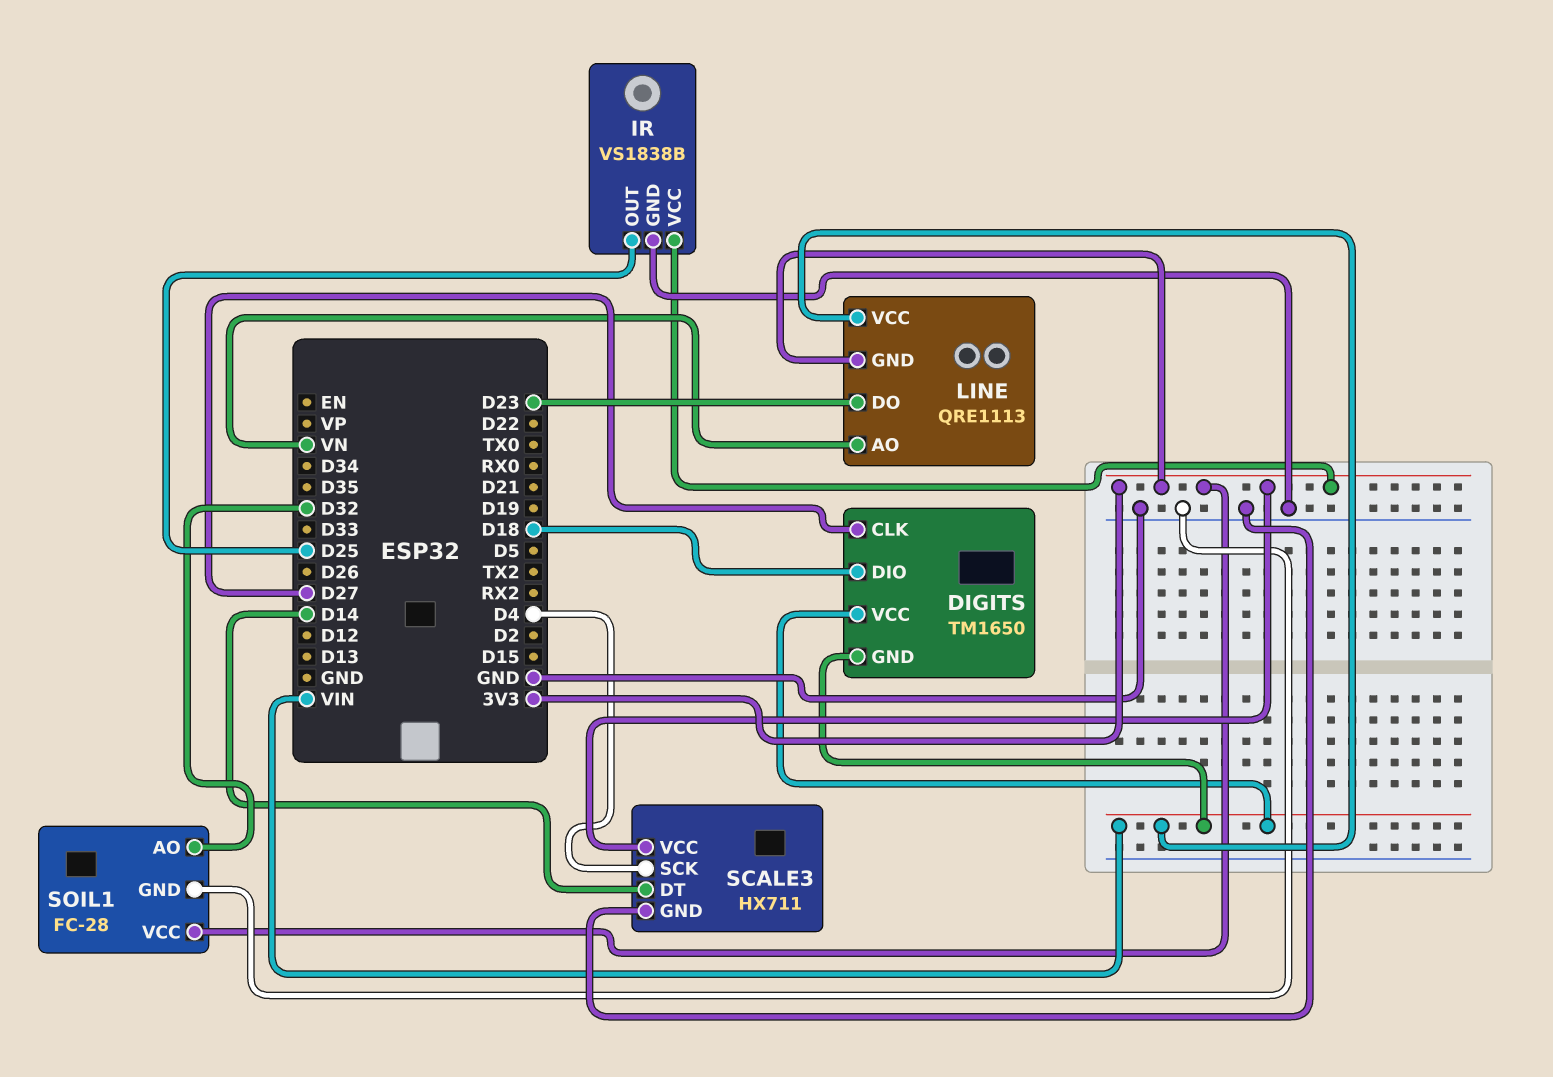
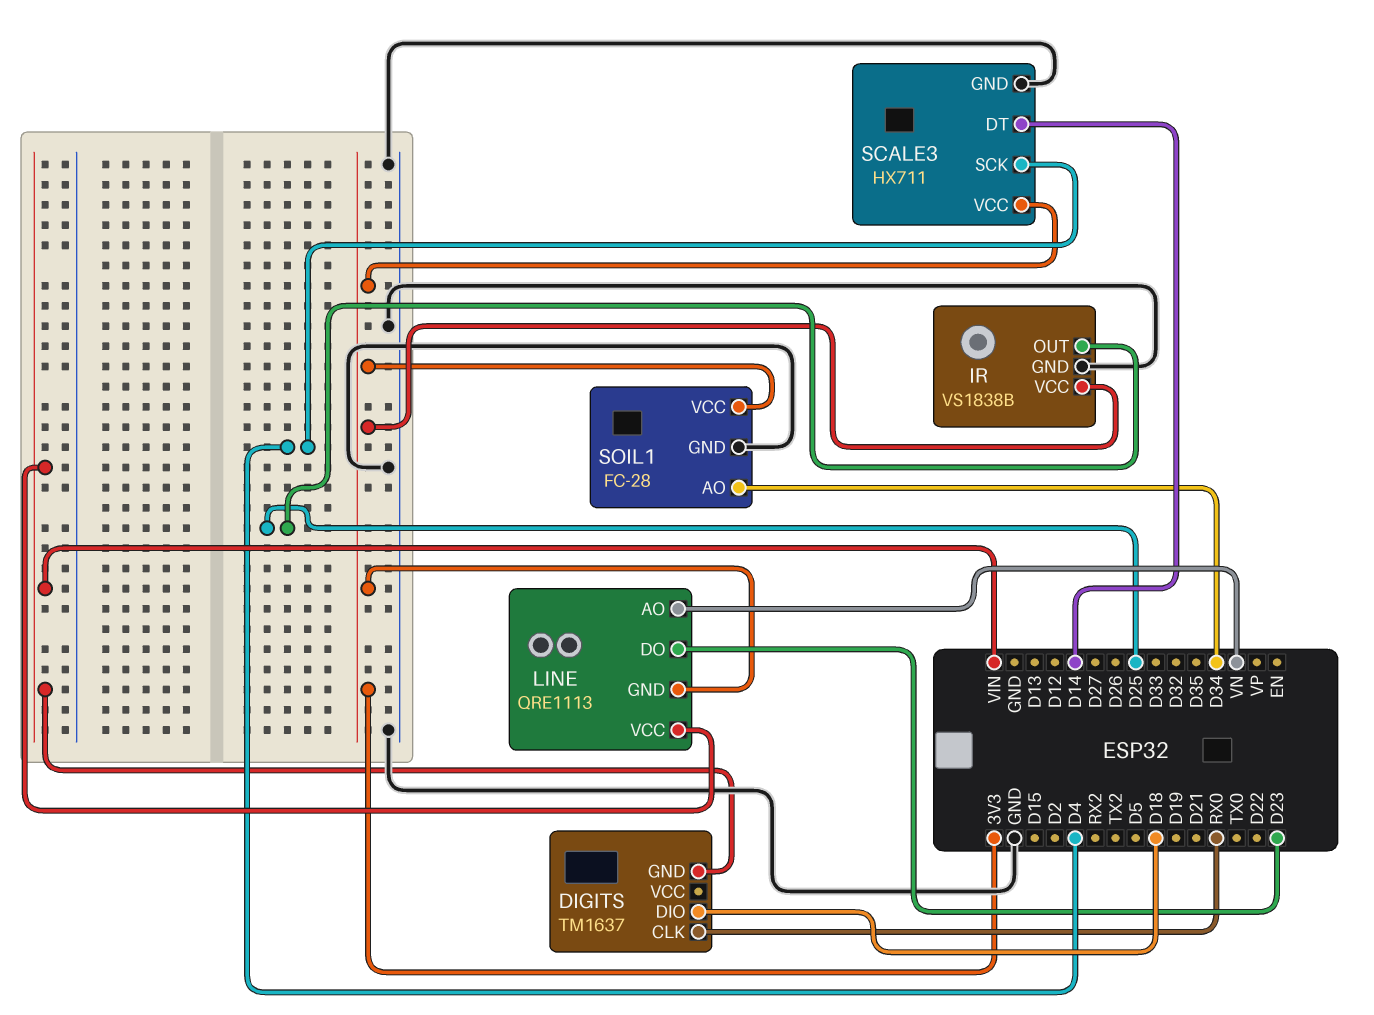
DIGITS: TM1650 -> TM1637
DIGITS pin CLK: D27 -> RX0
DIGITS pin VCC: VIN -> none
SOIL1 pin AO: D32 -> D34

